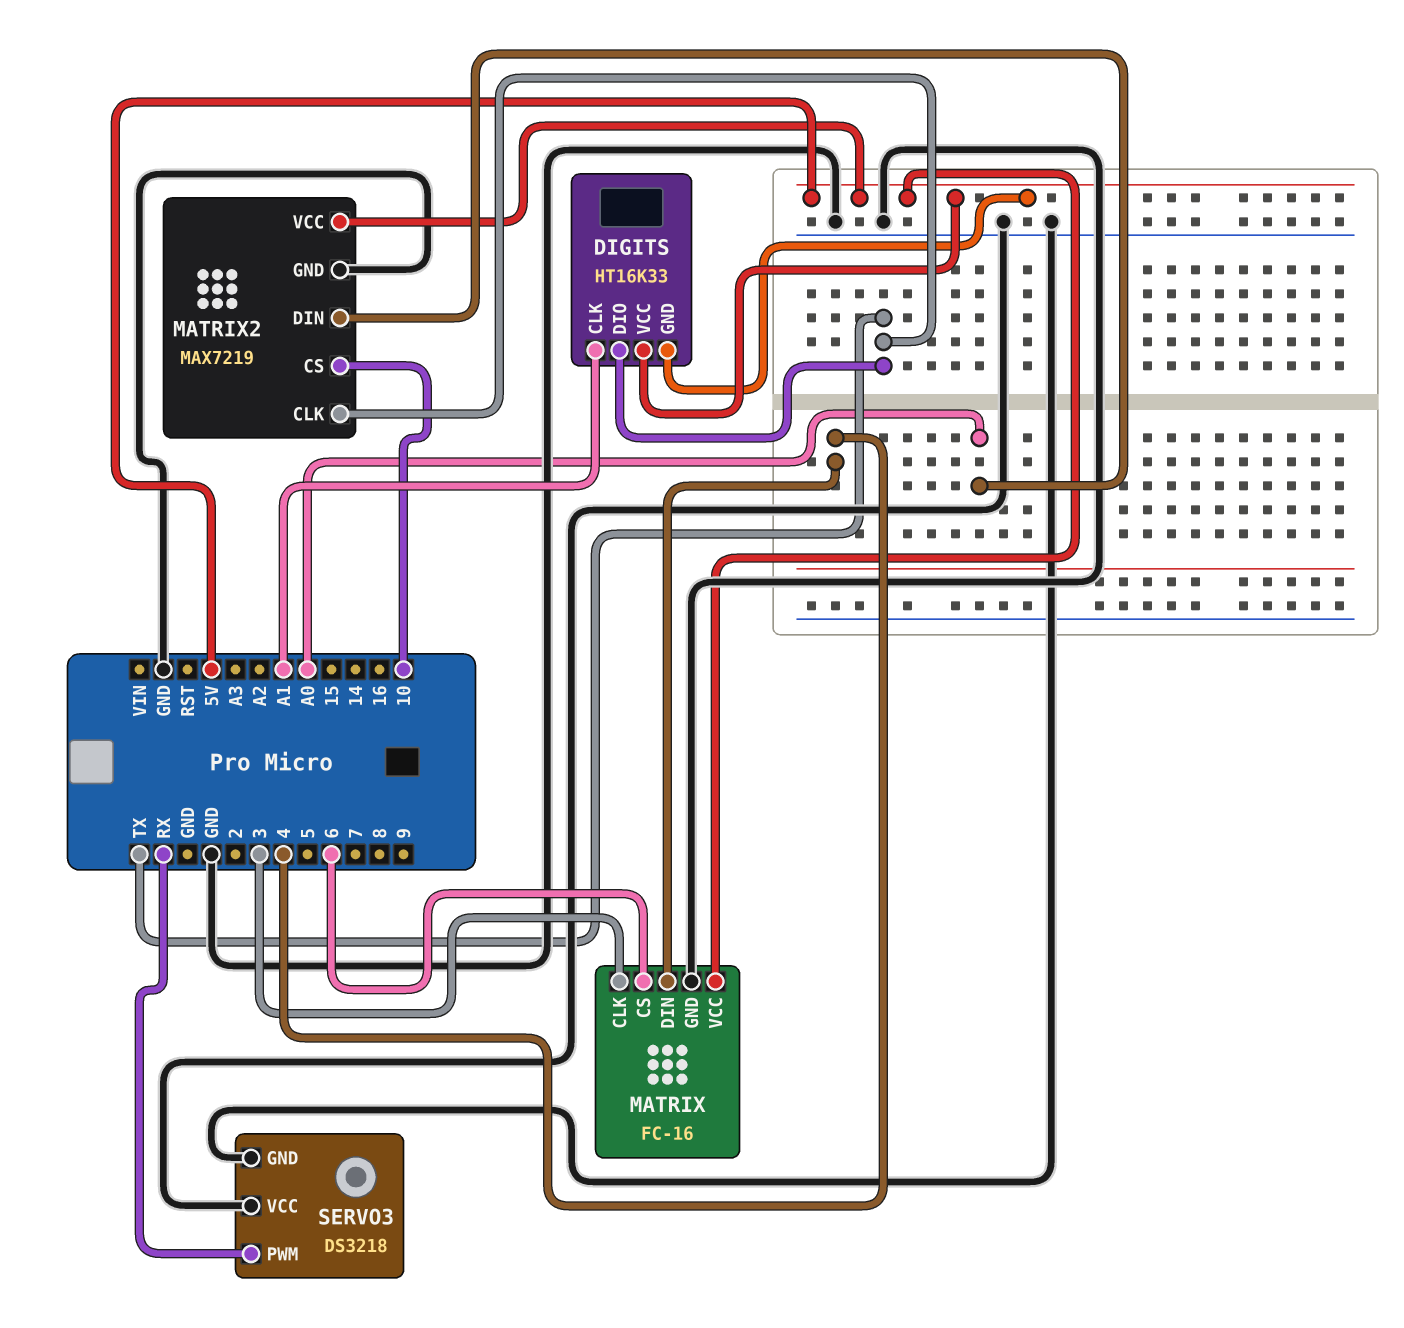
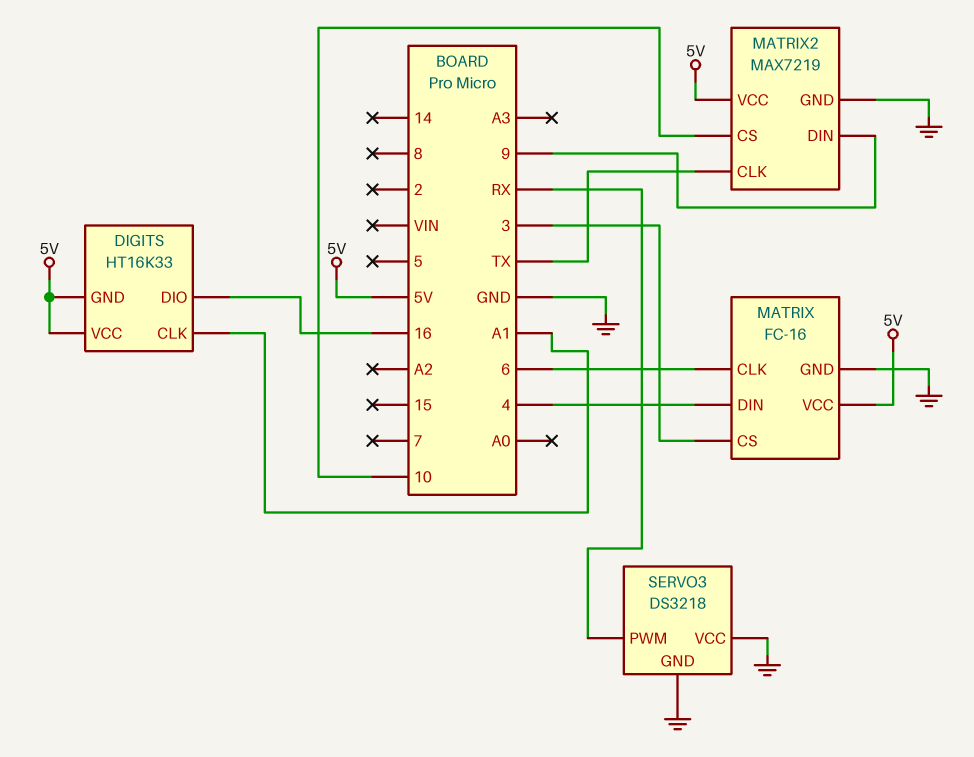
DIGITS pin DIO: TX -> 16
MATRIX pin CLK: 3 -> 6
MATRIX pin CS: 6 -> 3
MATRIX2 pin DIN: A0 -> 9

